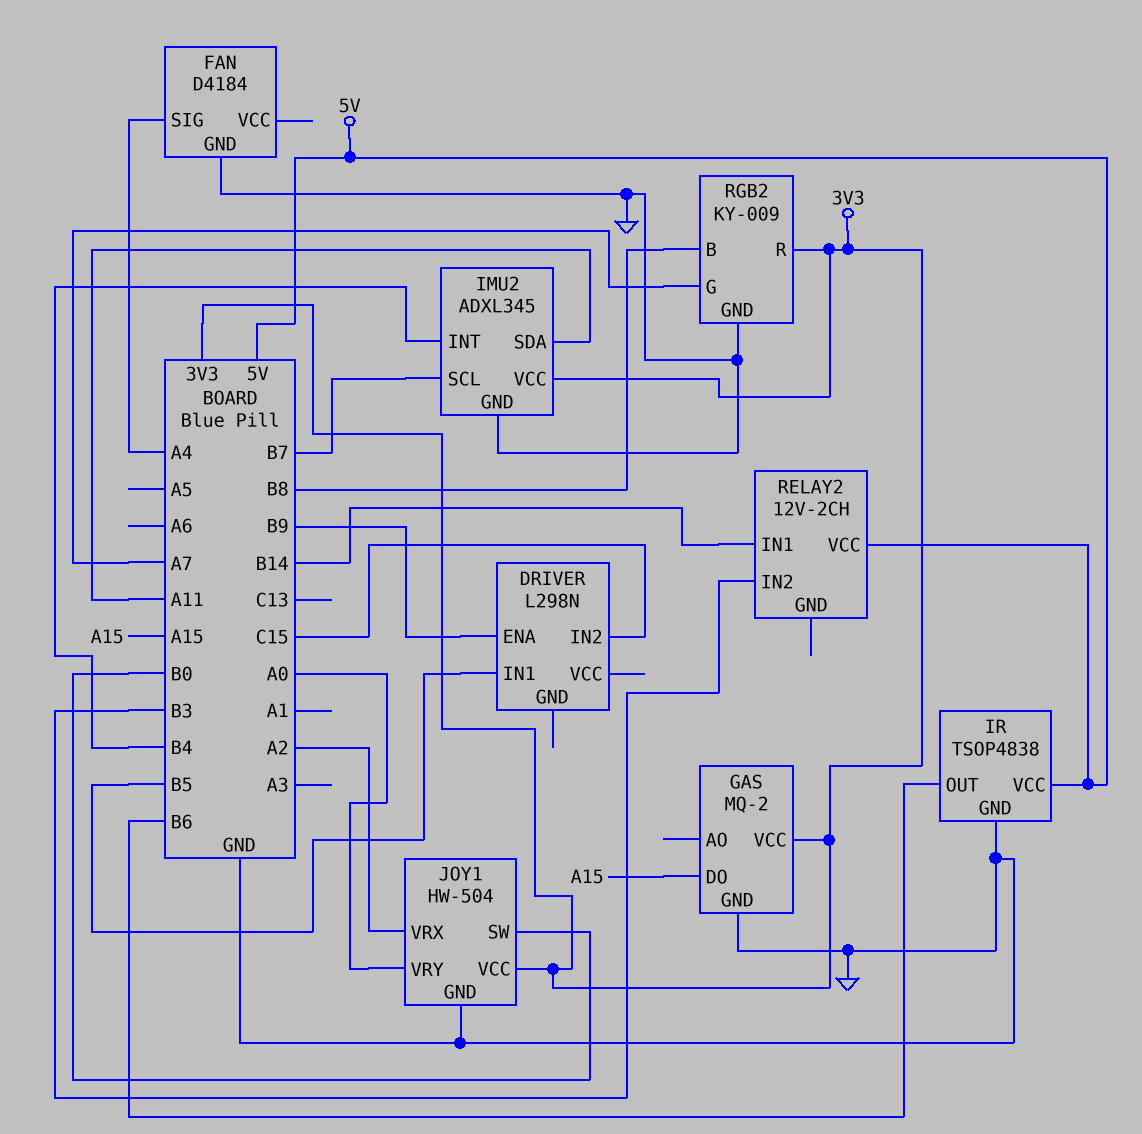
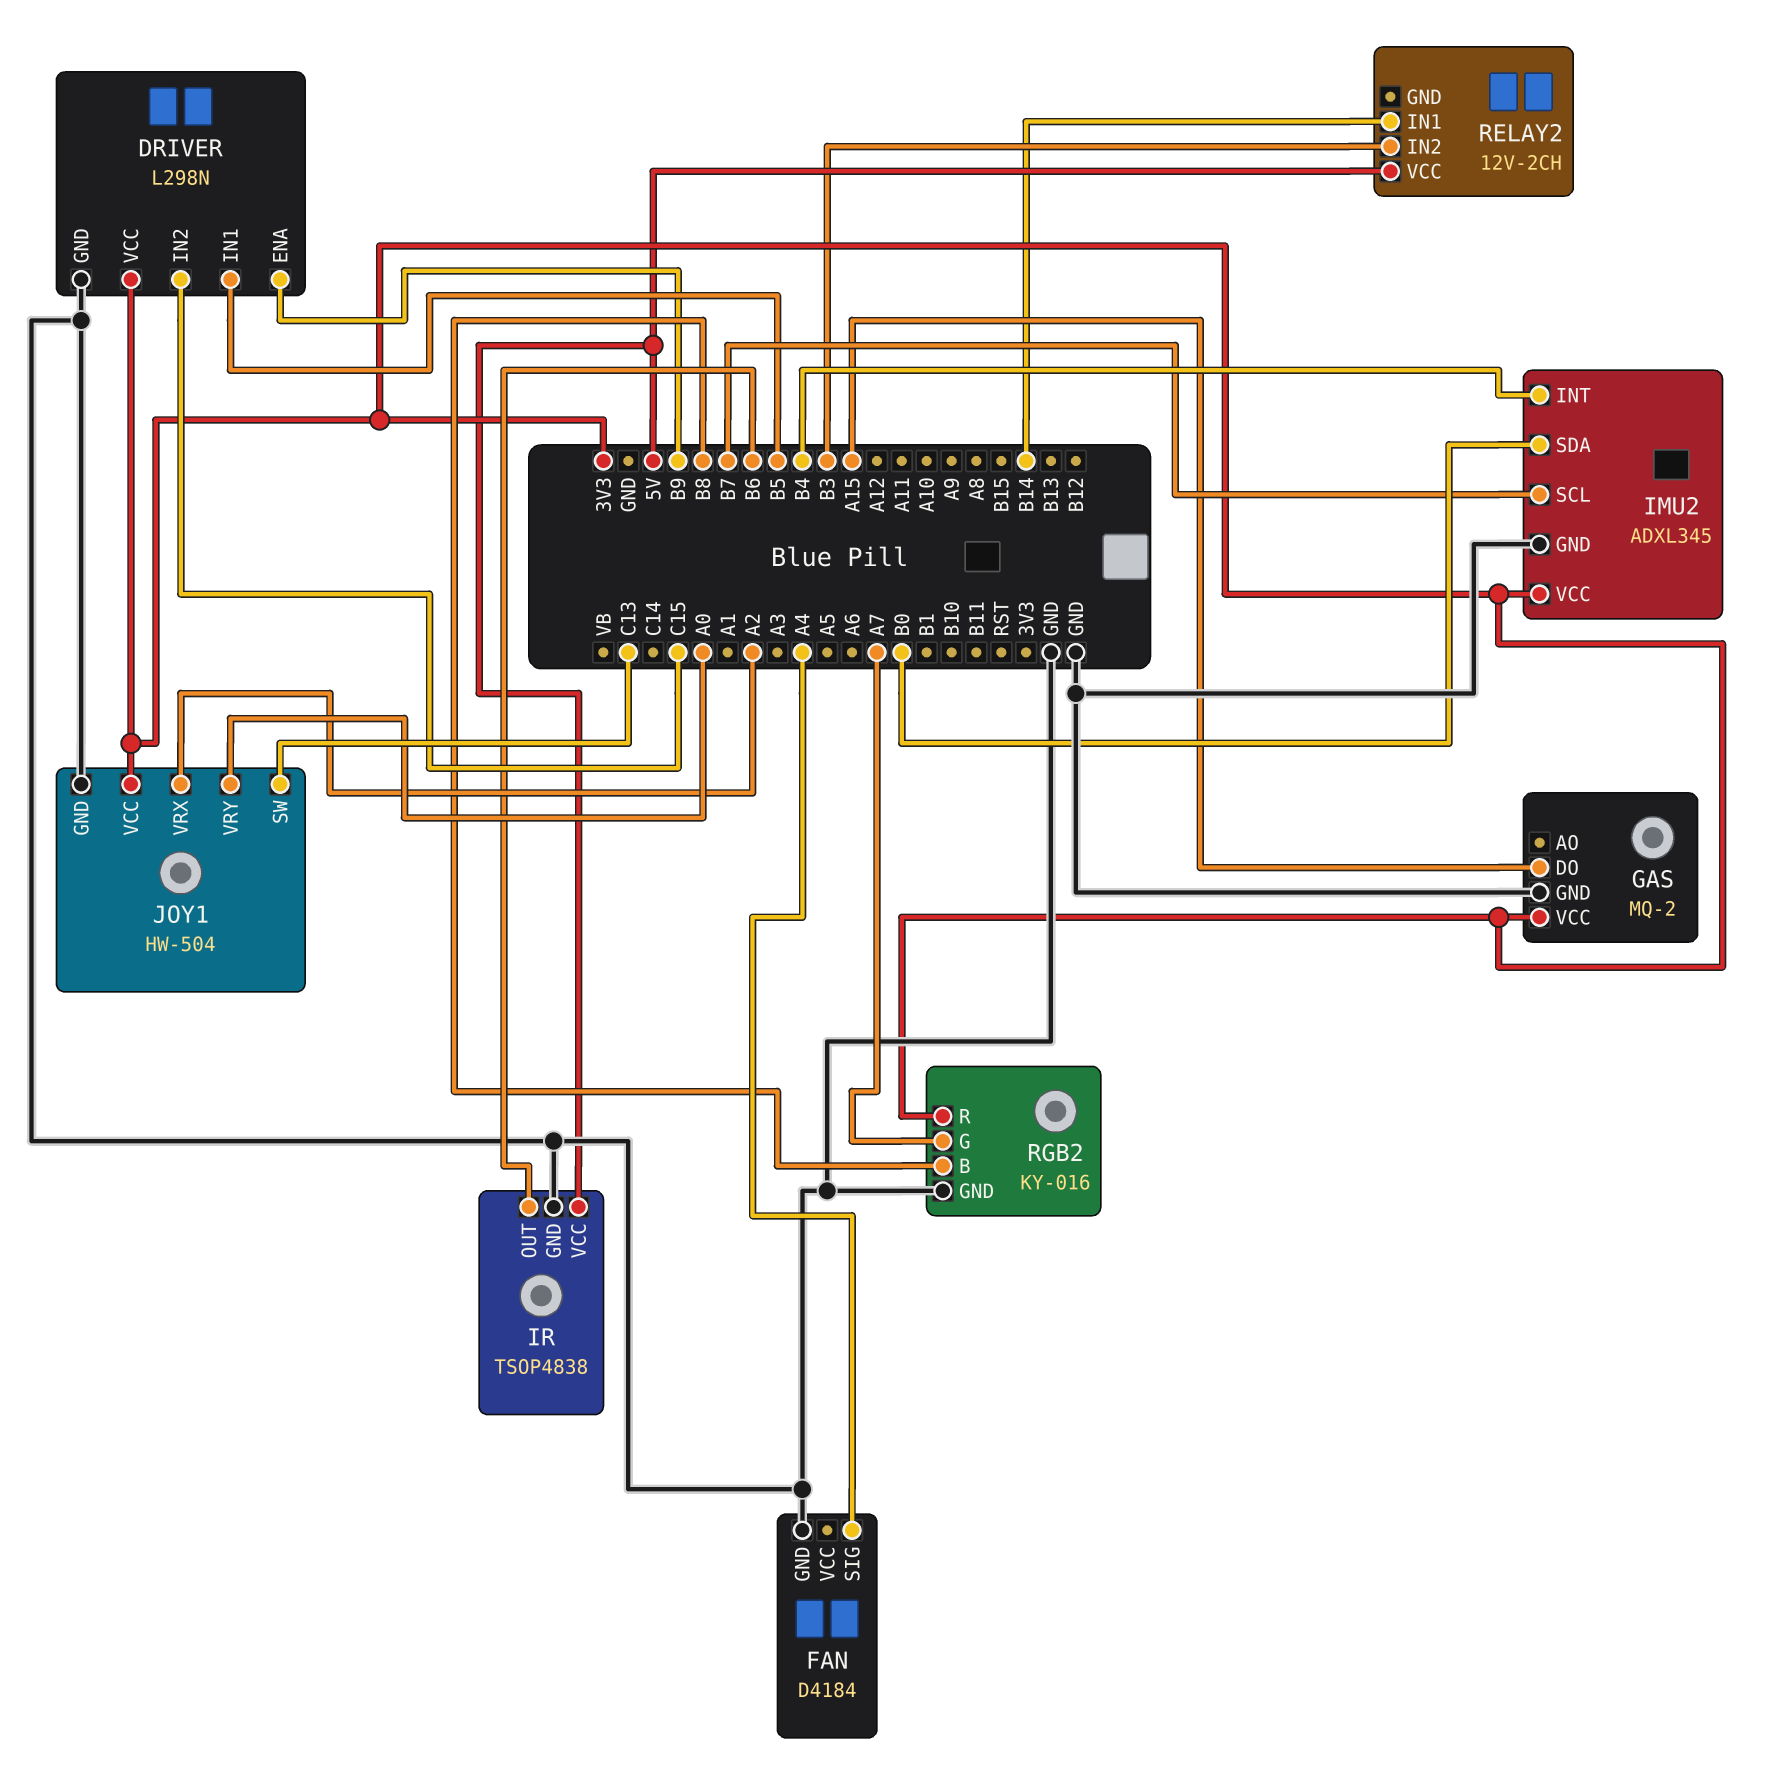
DRIVER pin GND: none -> GND
DRIVER pin VCC: none -> 3V3
IMU2 pin SDA: A11 -> B0
JOY1 pin SW: B0 -> C13
RGB2: KY-009 -> KY-016

